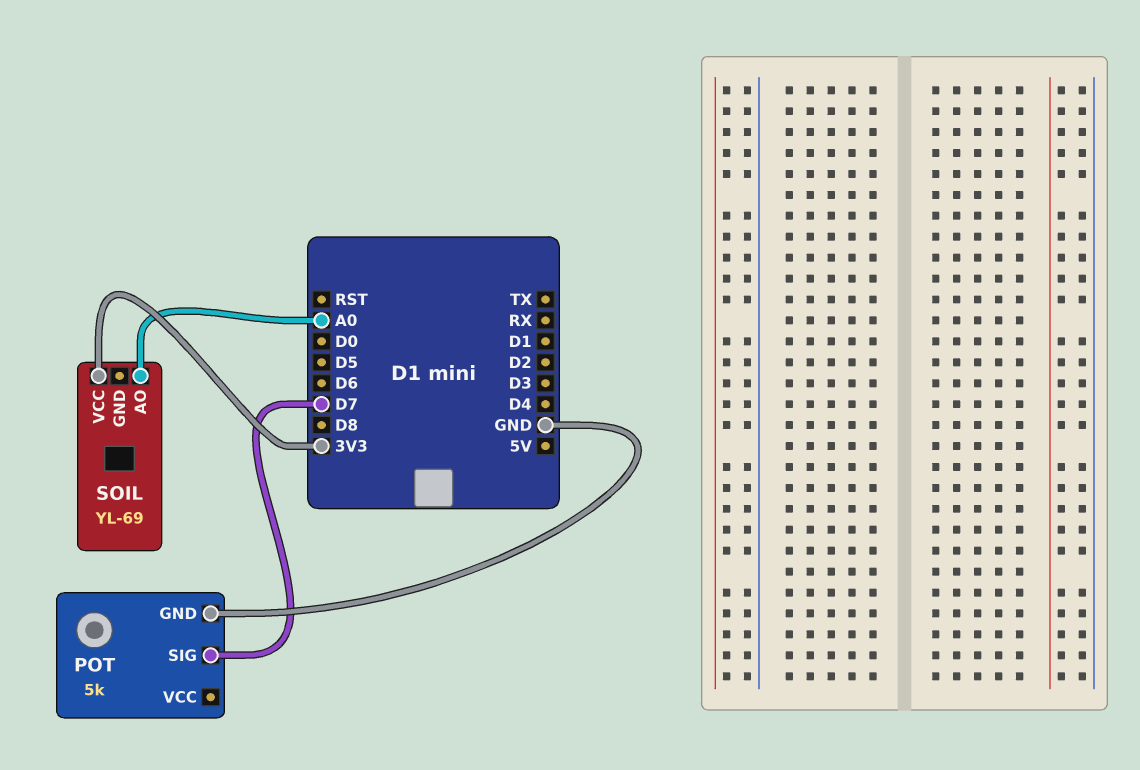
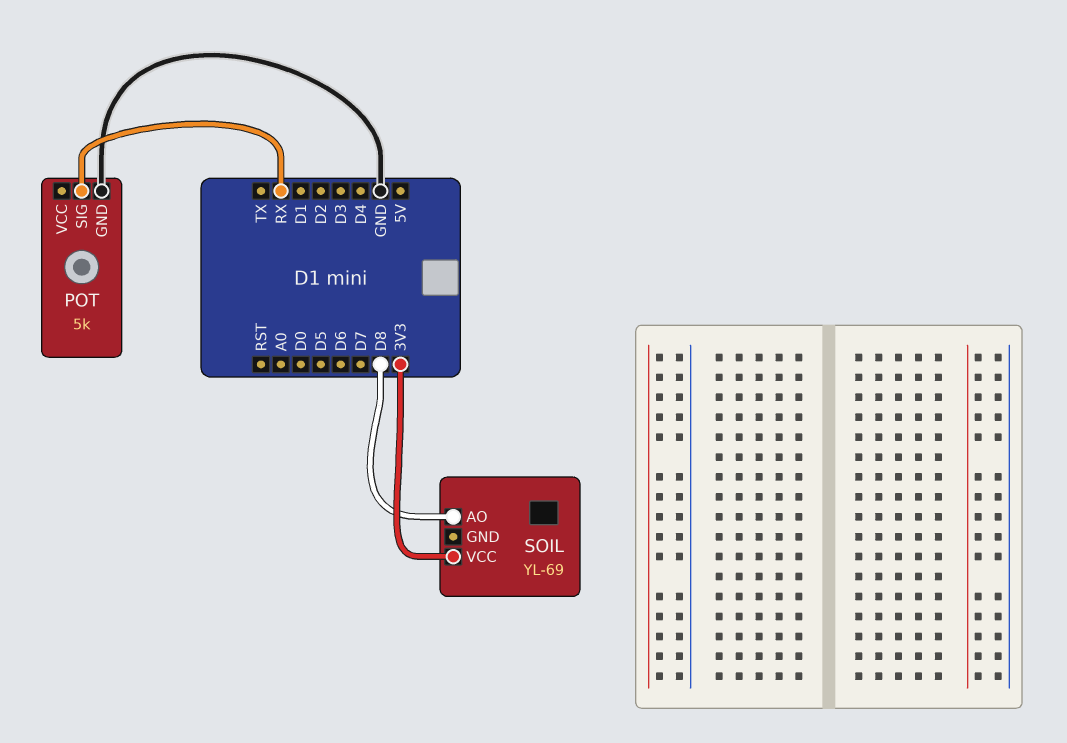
POT pin SIG: D7 -> RX
SOIL pin AO: A0 -> D8

